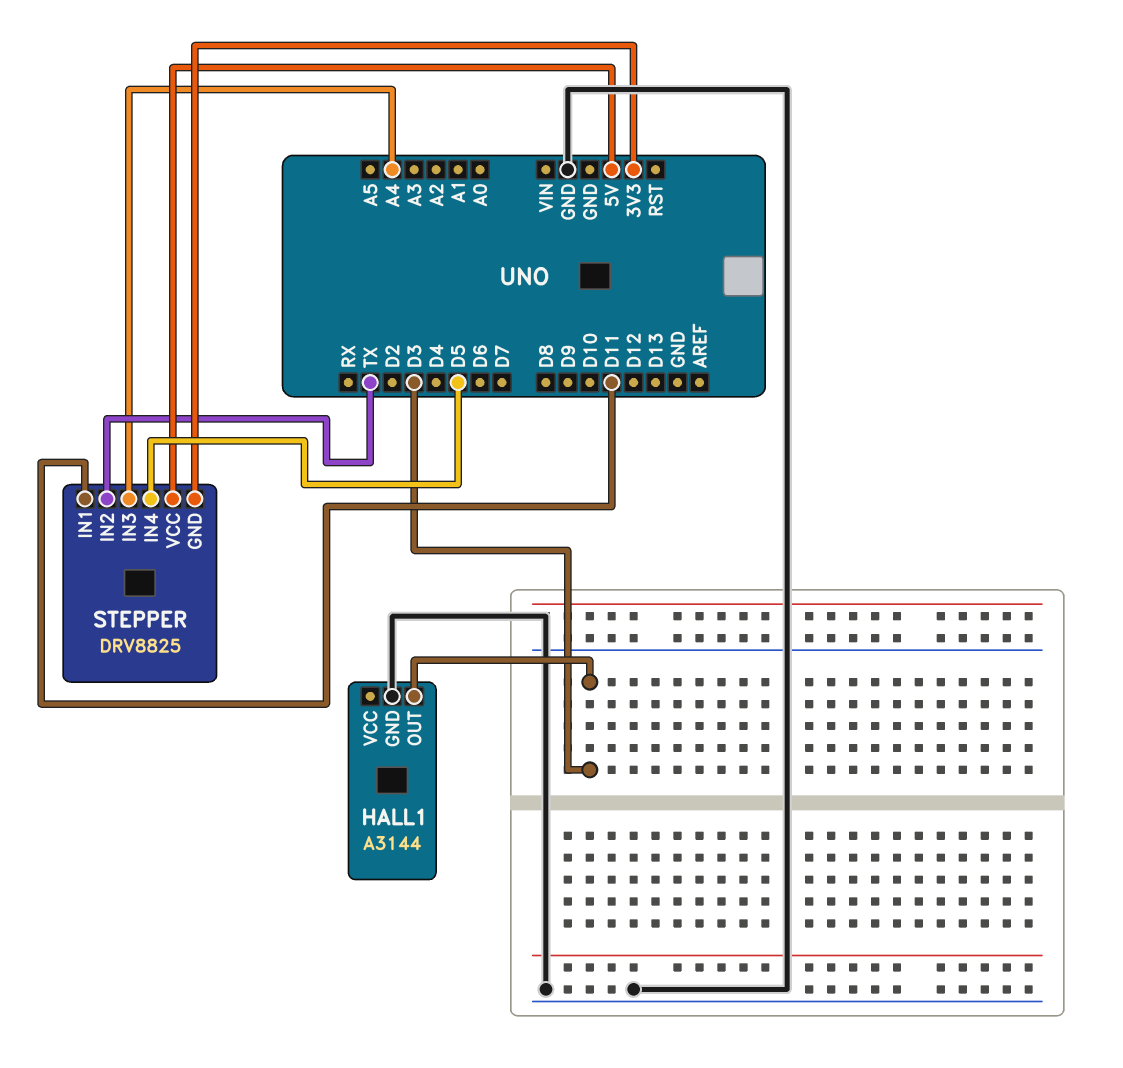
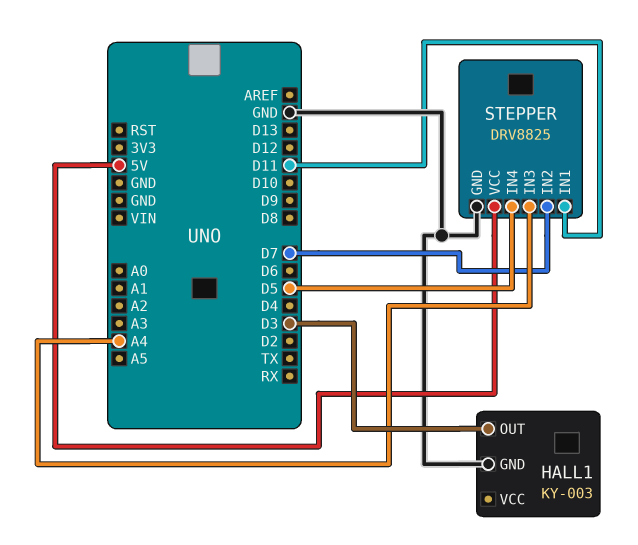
HALL1: A3144 -> KY-003
STEPPER pin GND: 3V3 -> GND
STEPPER pin IN2: TX -> D7

